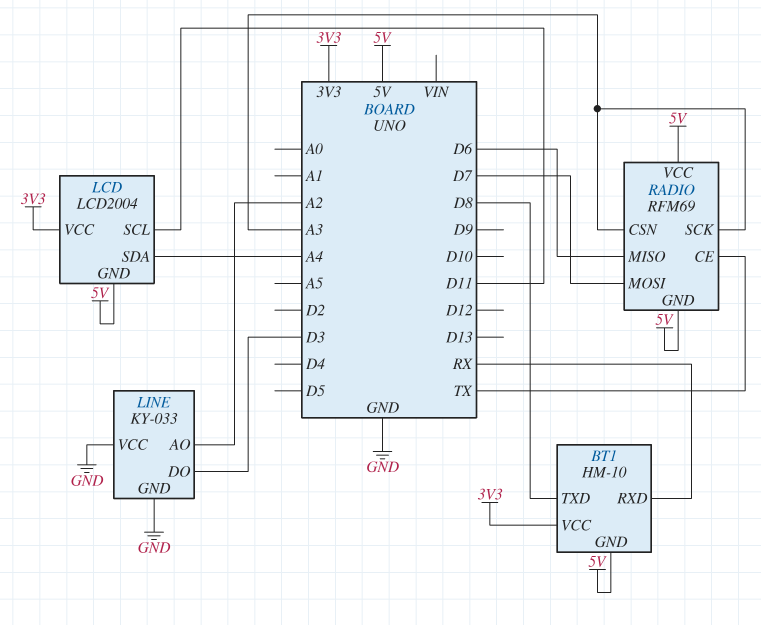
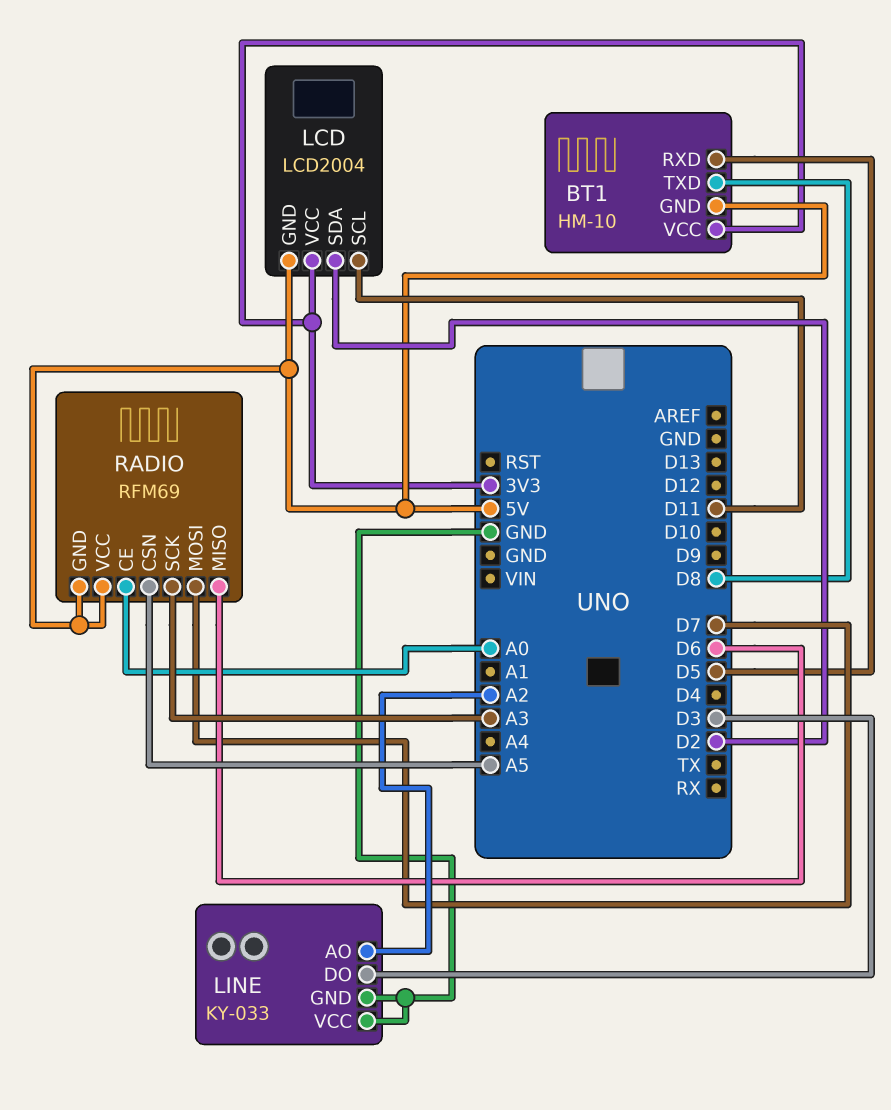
BT1 pin RXD: RX -> D5
LCD pin SDA: A4 -> D2
RADIO pin CE: TX -> A0
RADIO pin CSN: A3 -> A5

